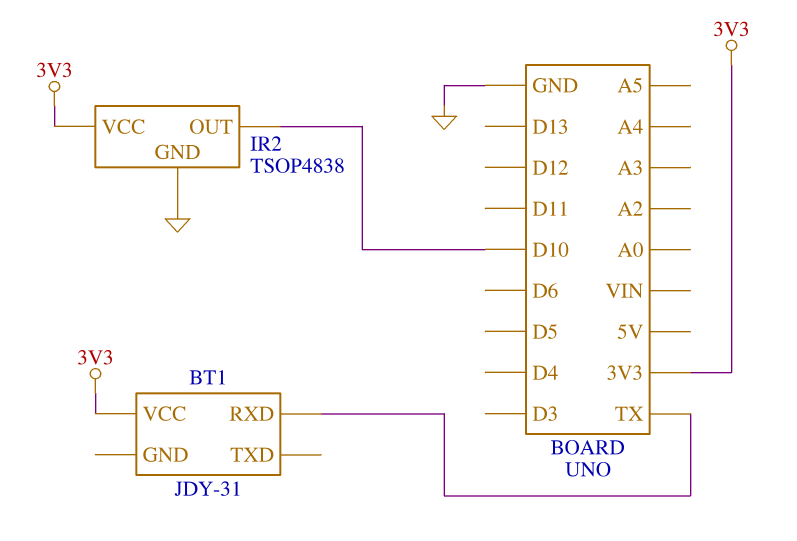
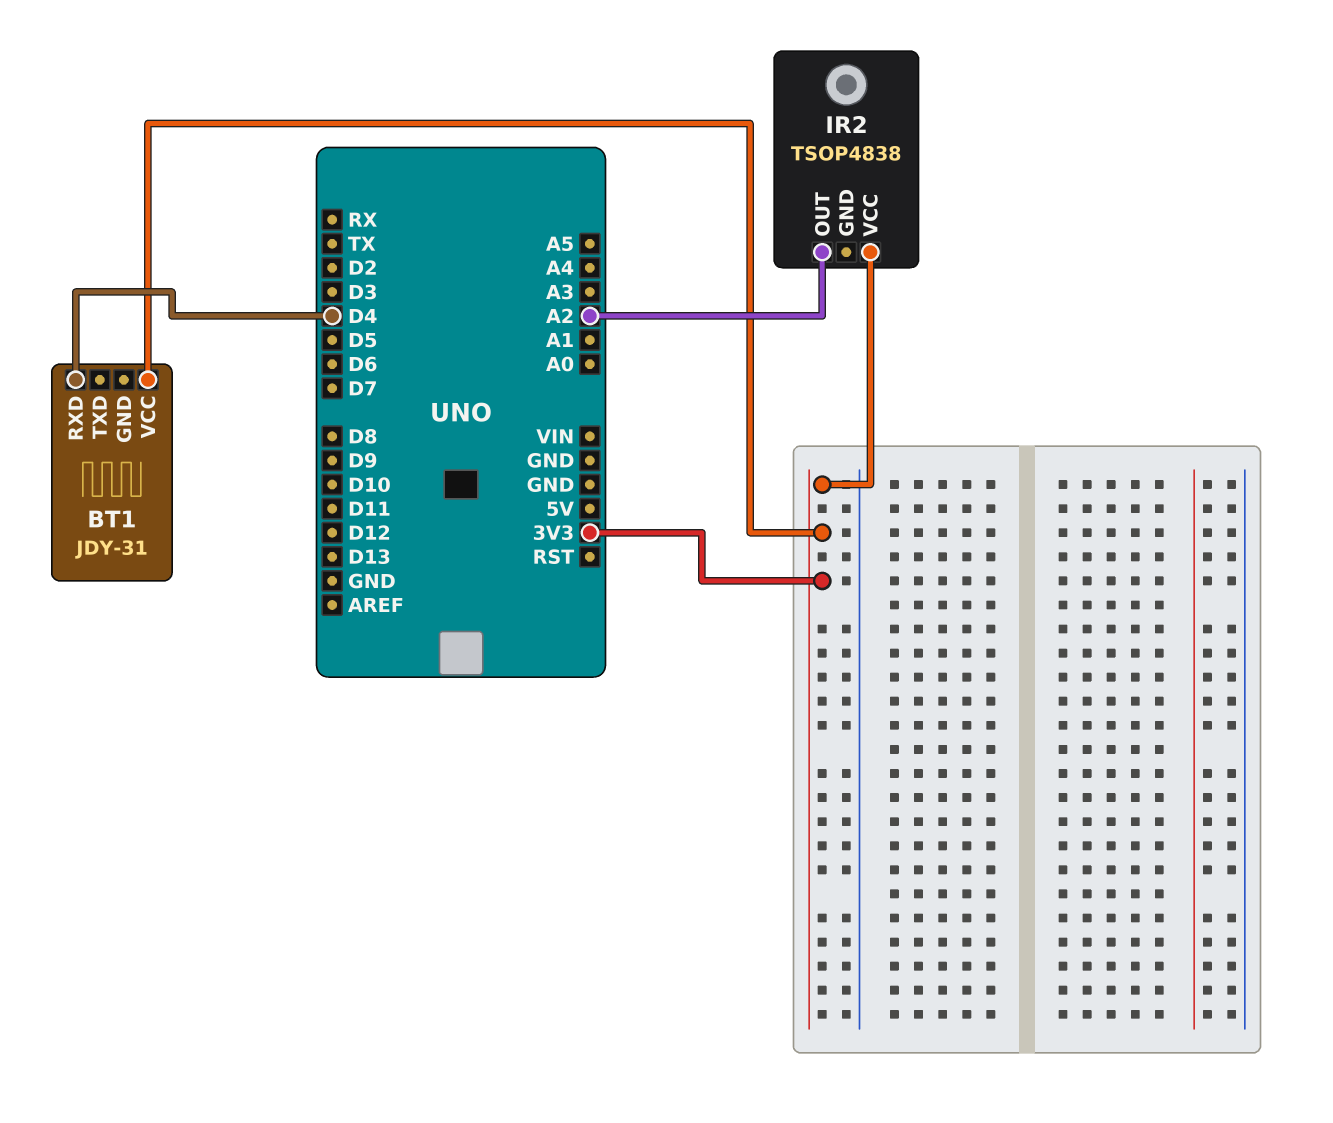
BT1 pin RXD: TX -> D4
IR2 pin GND: GND -> none
IR2 pin OUT: D10 -> A2

